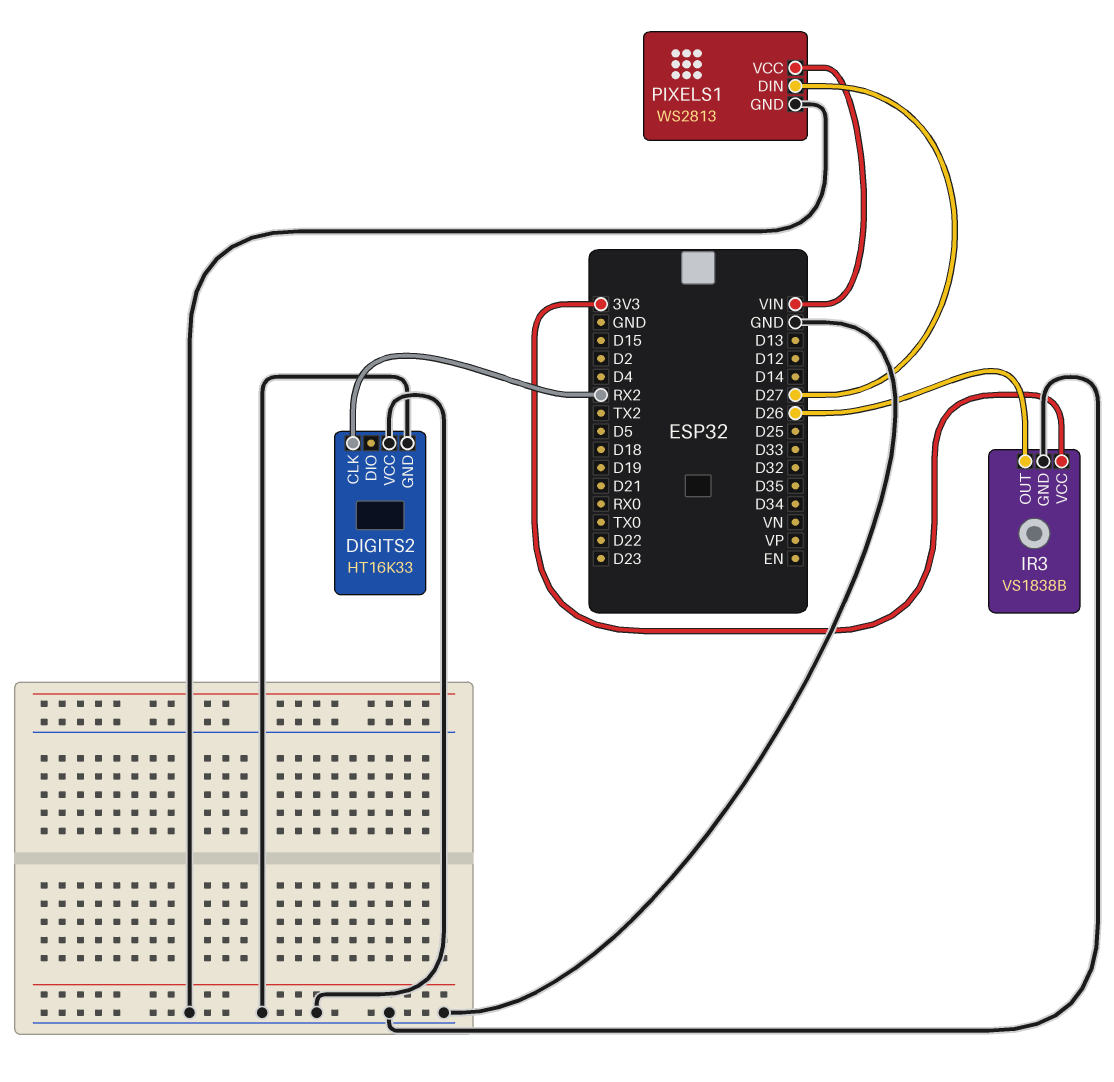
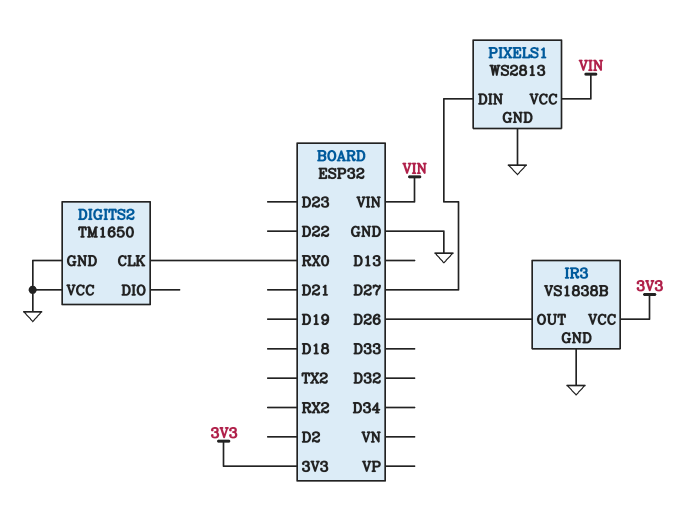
DIGITS2: HT16K33 -> TM1650
DIGITS2 pin CLK: RX2 -> RX0

